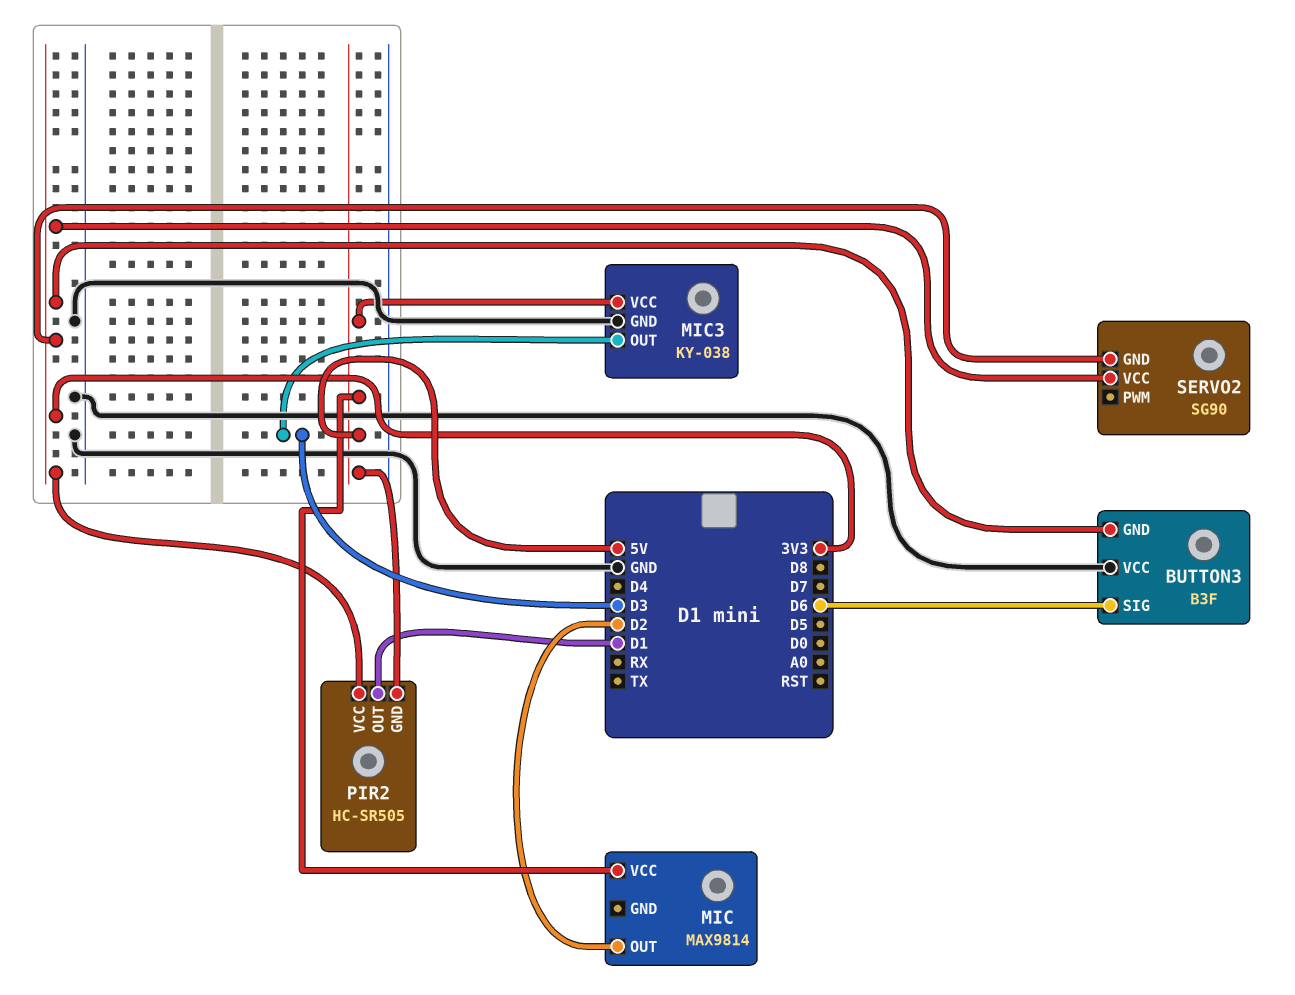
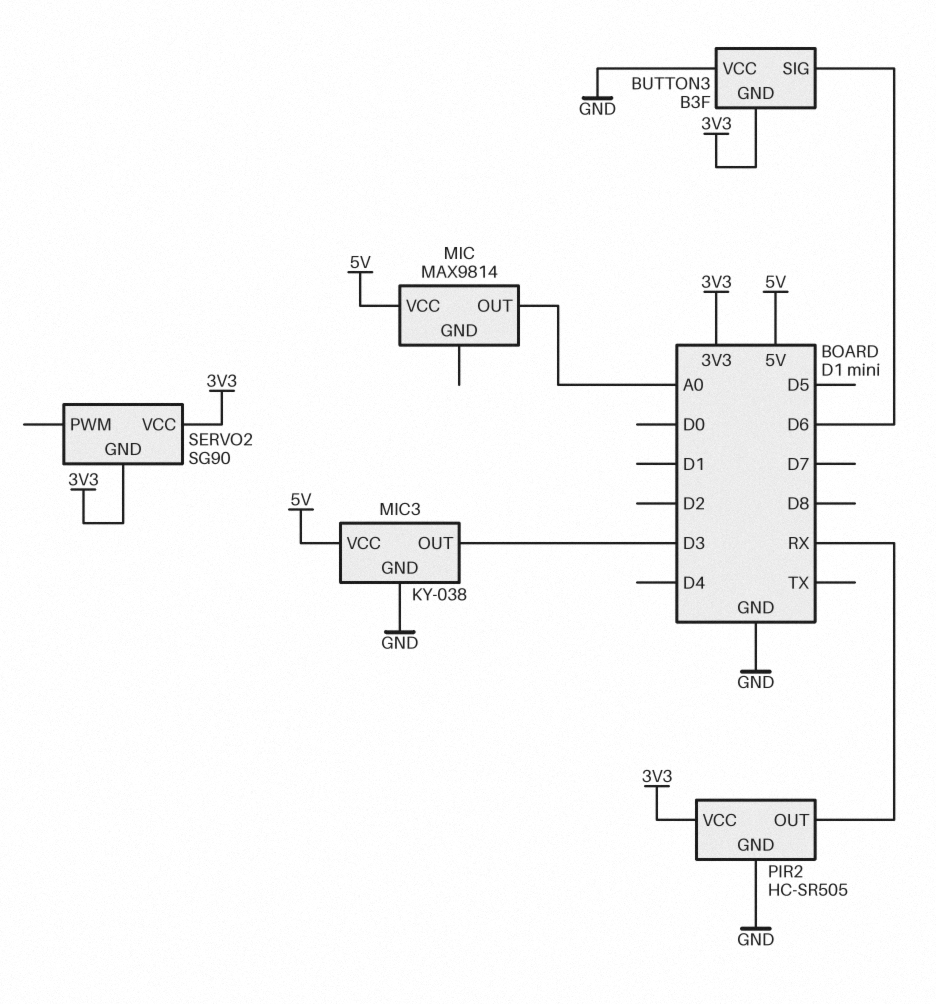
MIC pin OUT: D2 -> A0
PIR2 pin GND: 5V -> GND
PIR2 pin OUT: D1 -> RX

